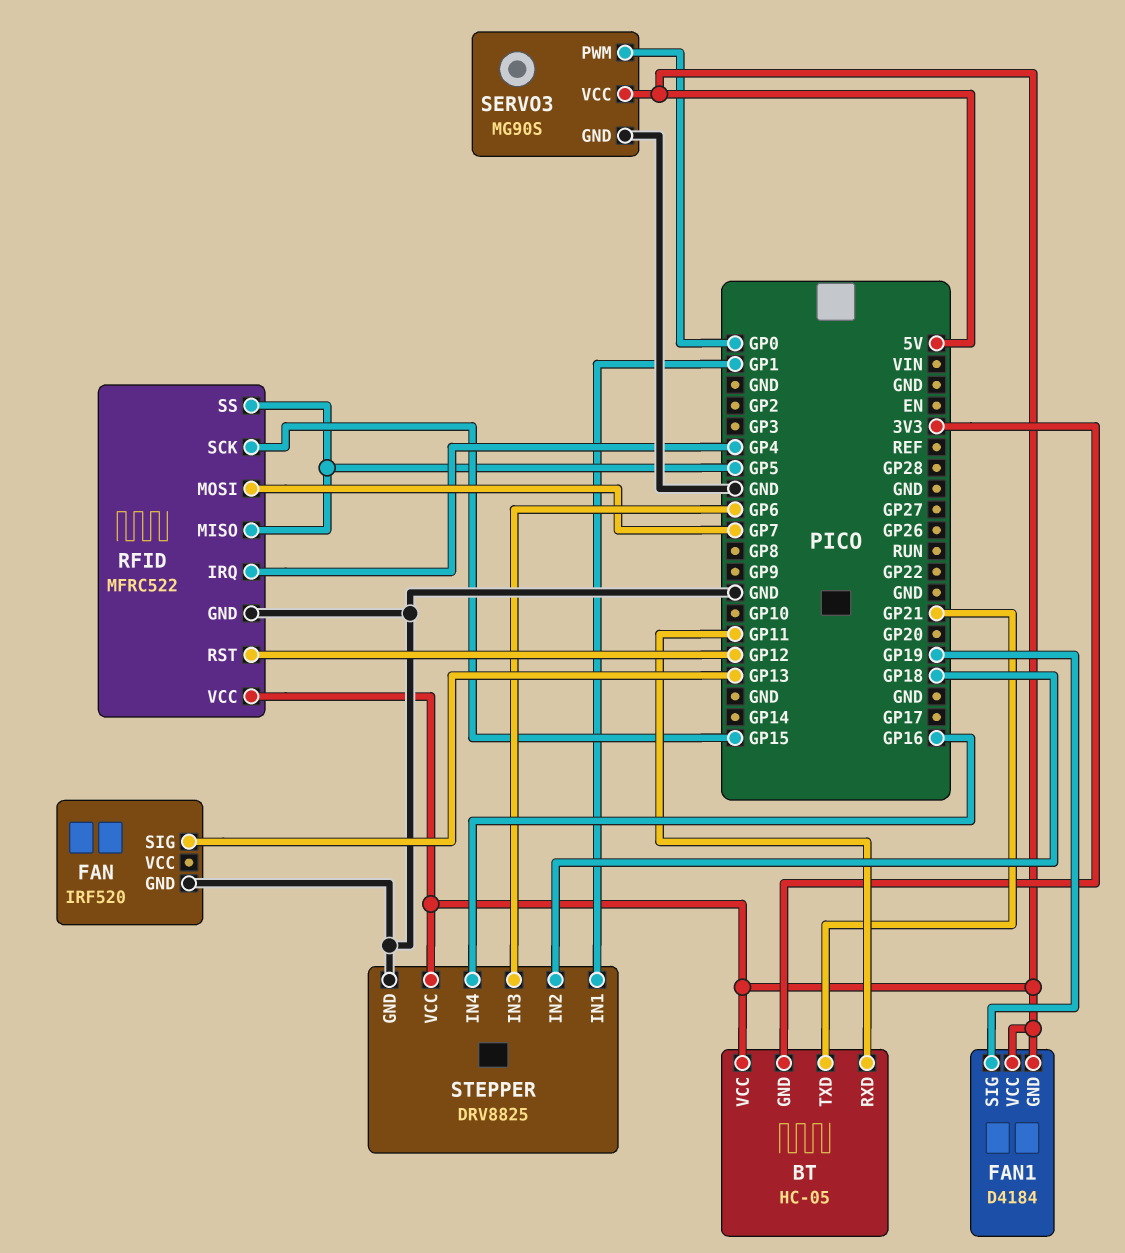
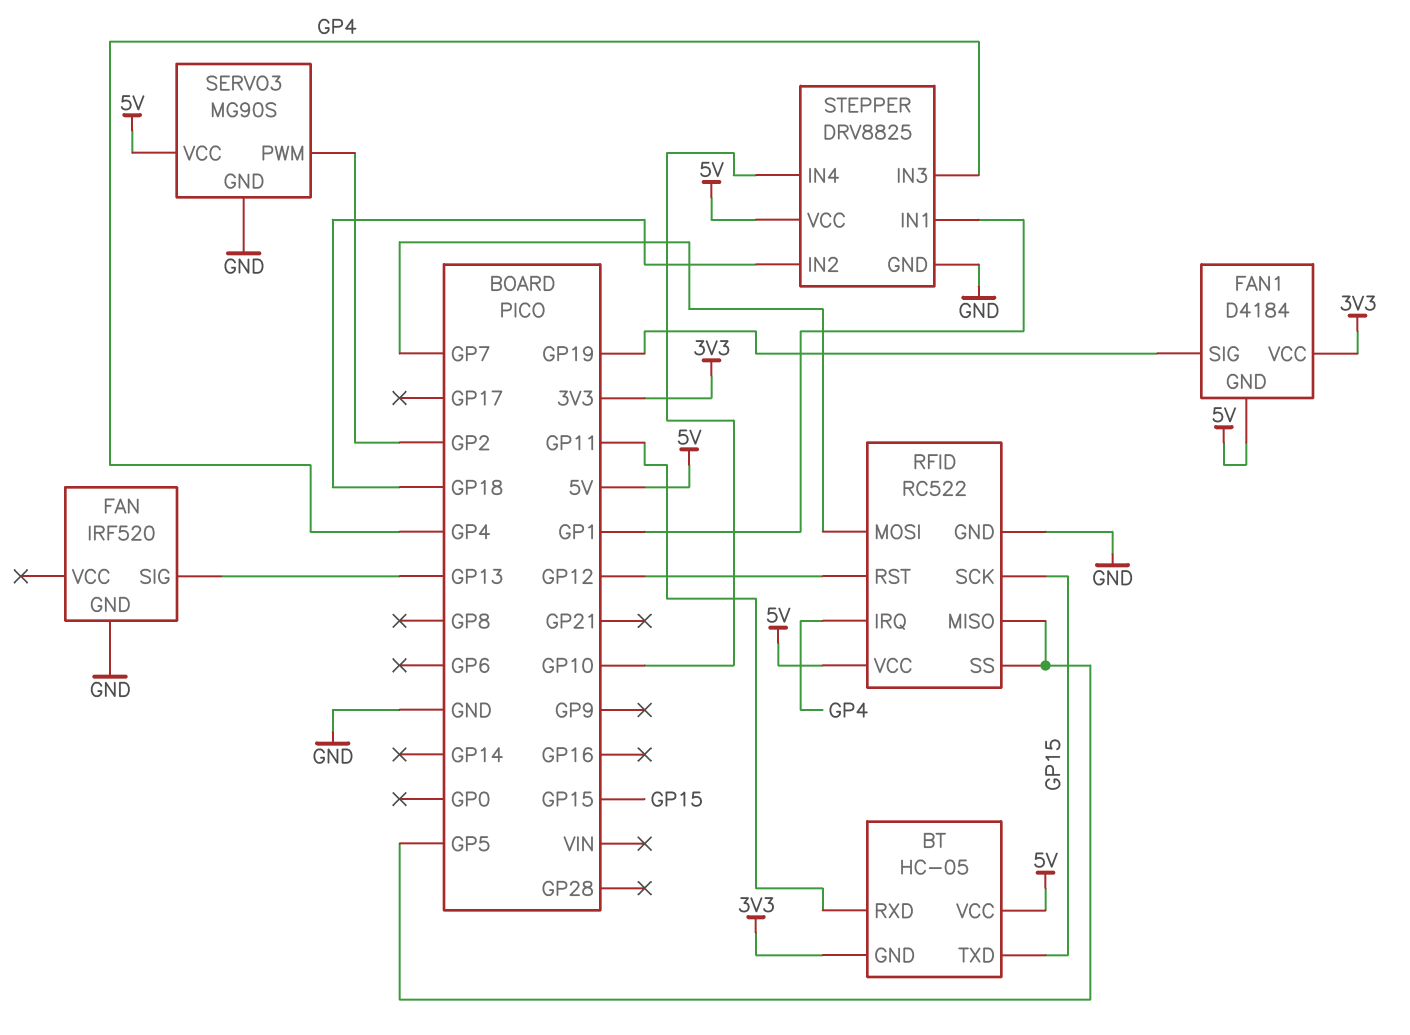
BT pin TXD: GP21 -> GP15
FAN1 pin VCC: 5V -> 3V3
RFID: MFRC522 -> RC522
SERVO3 pin PWM: GP0 -> GP2
STEPPER pin IN3: GP6 -> GP4
STEPPER pin IN4: GP16 -> GP10

